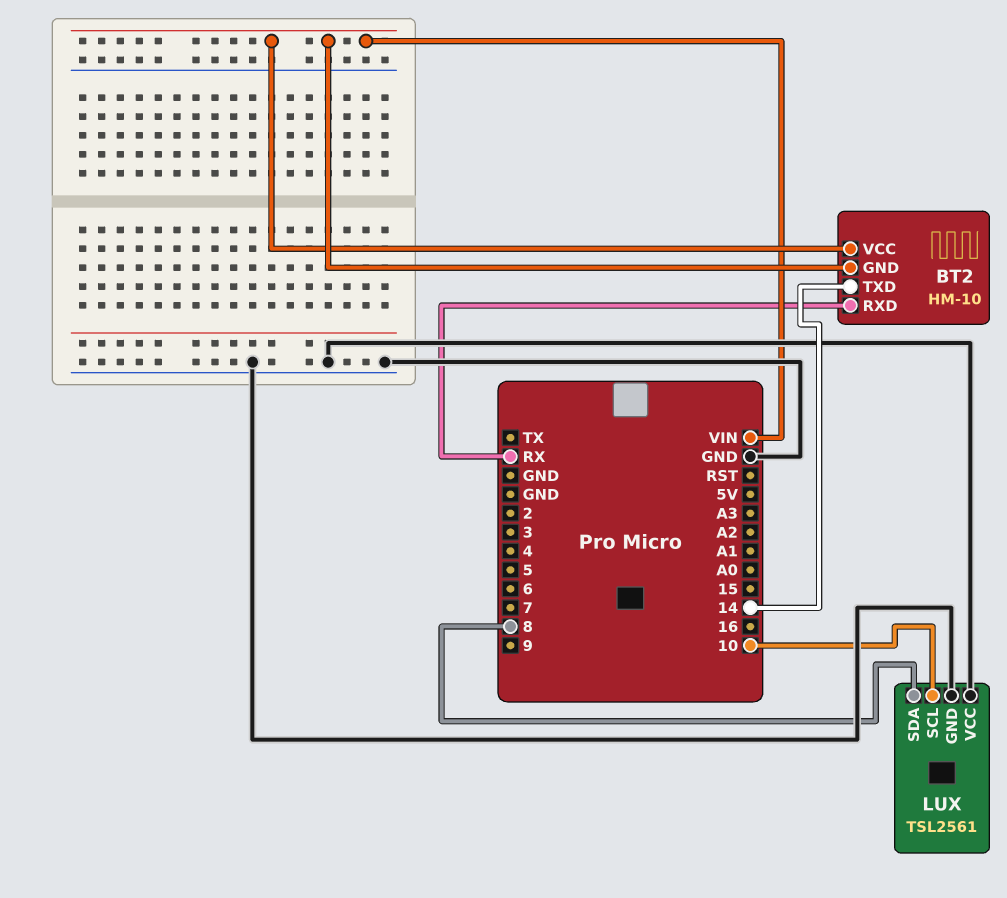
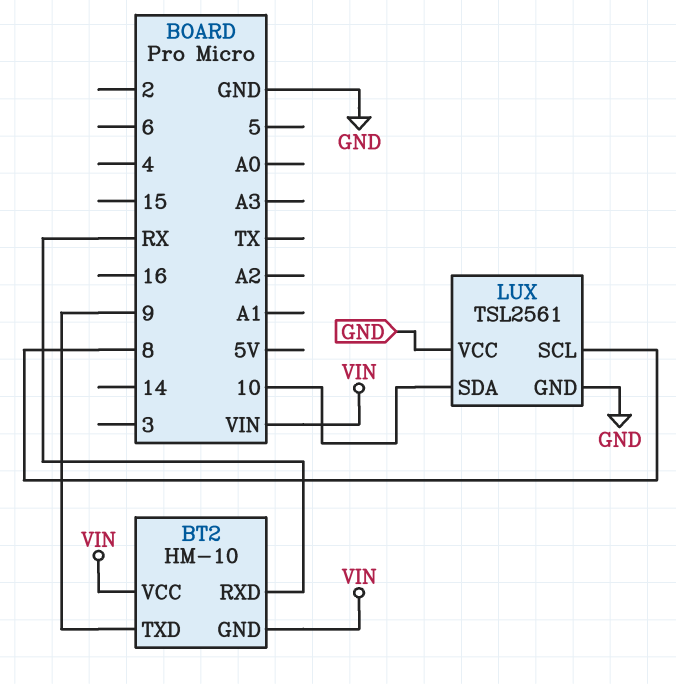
BT2 pin TXD: 14 -> 9
LUX pin SCL: 10 -> 8
LUX pin SDA: 8 -> 10

